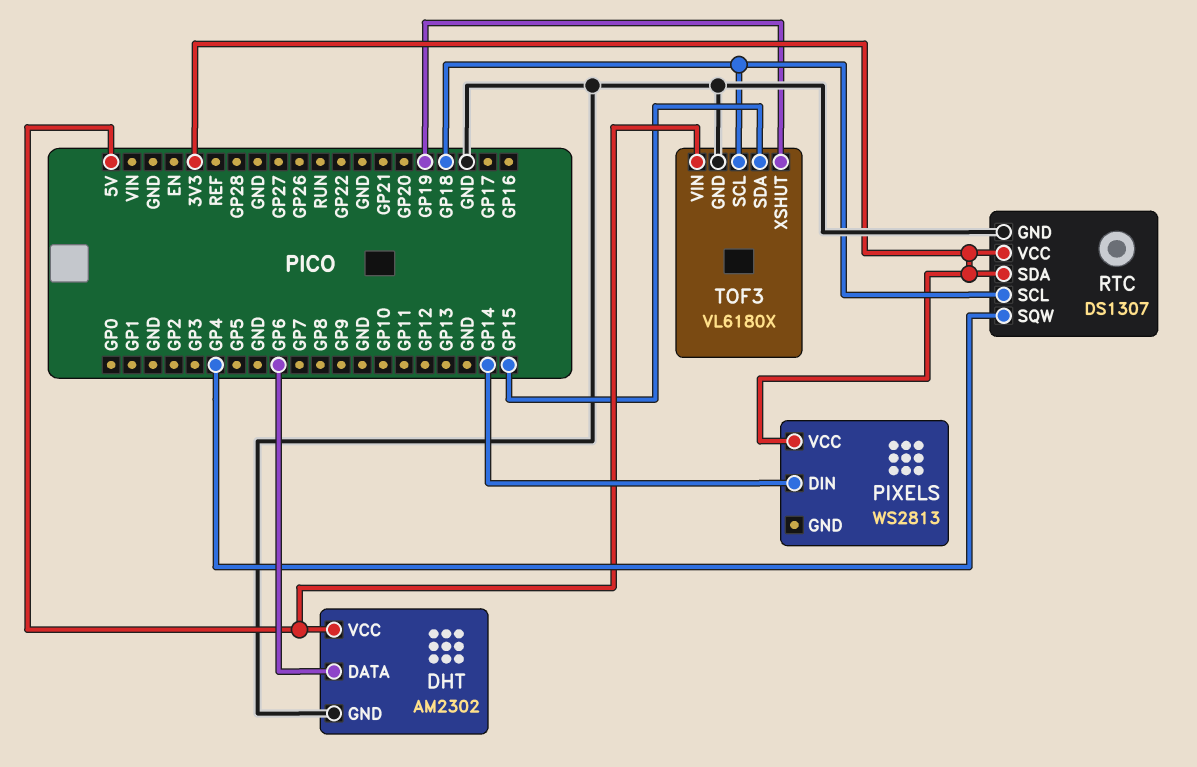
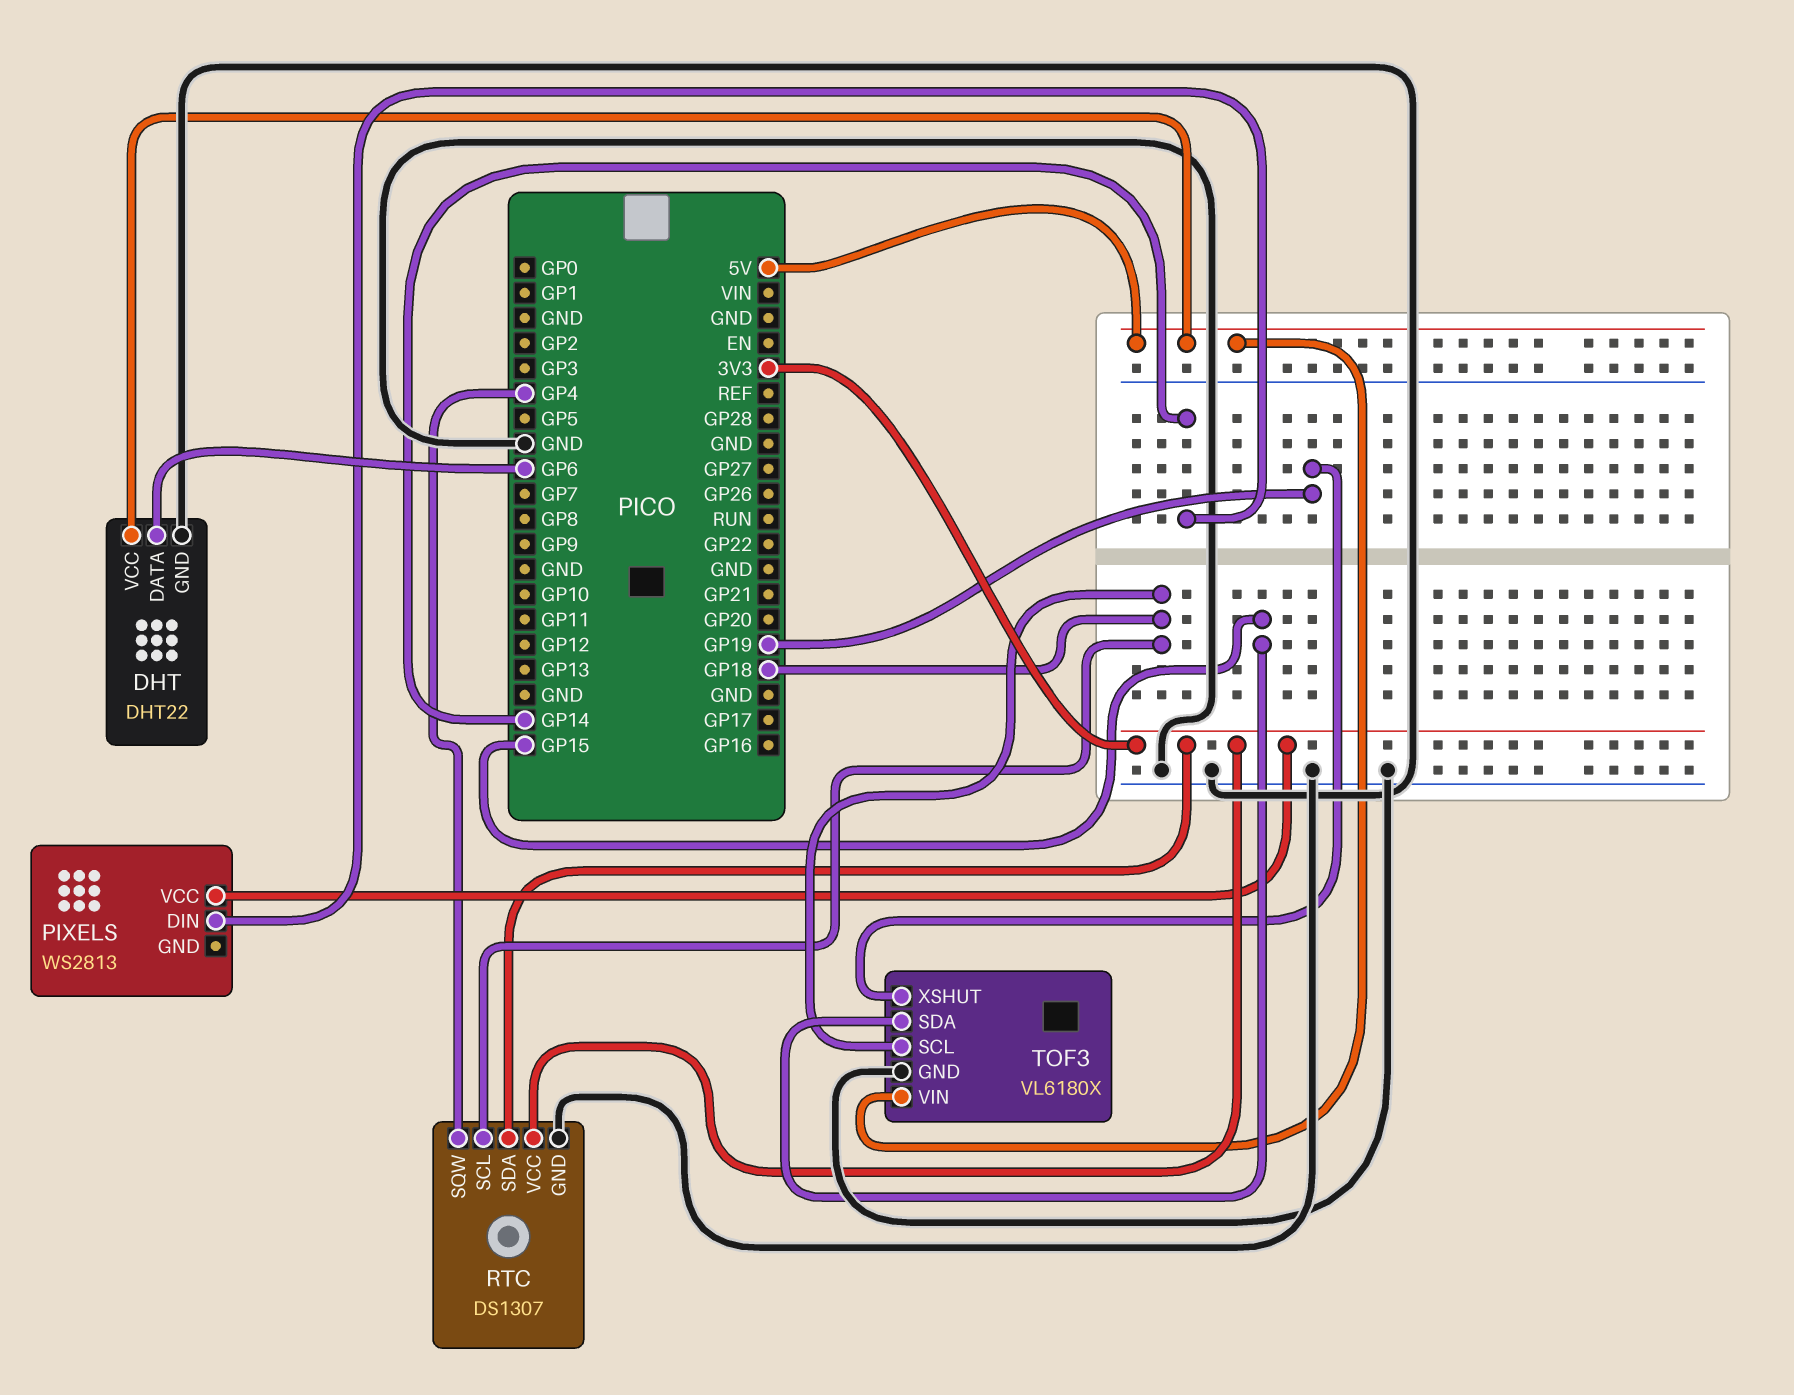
DHT: AM2302 -> DHT22

